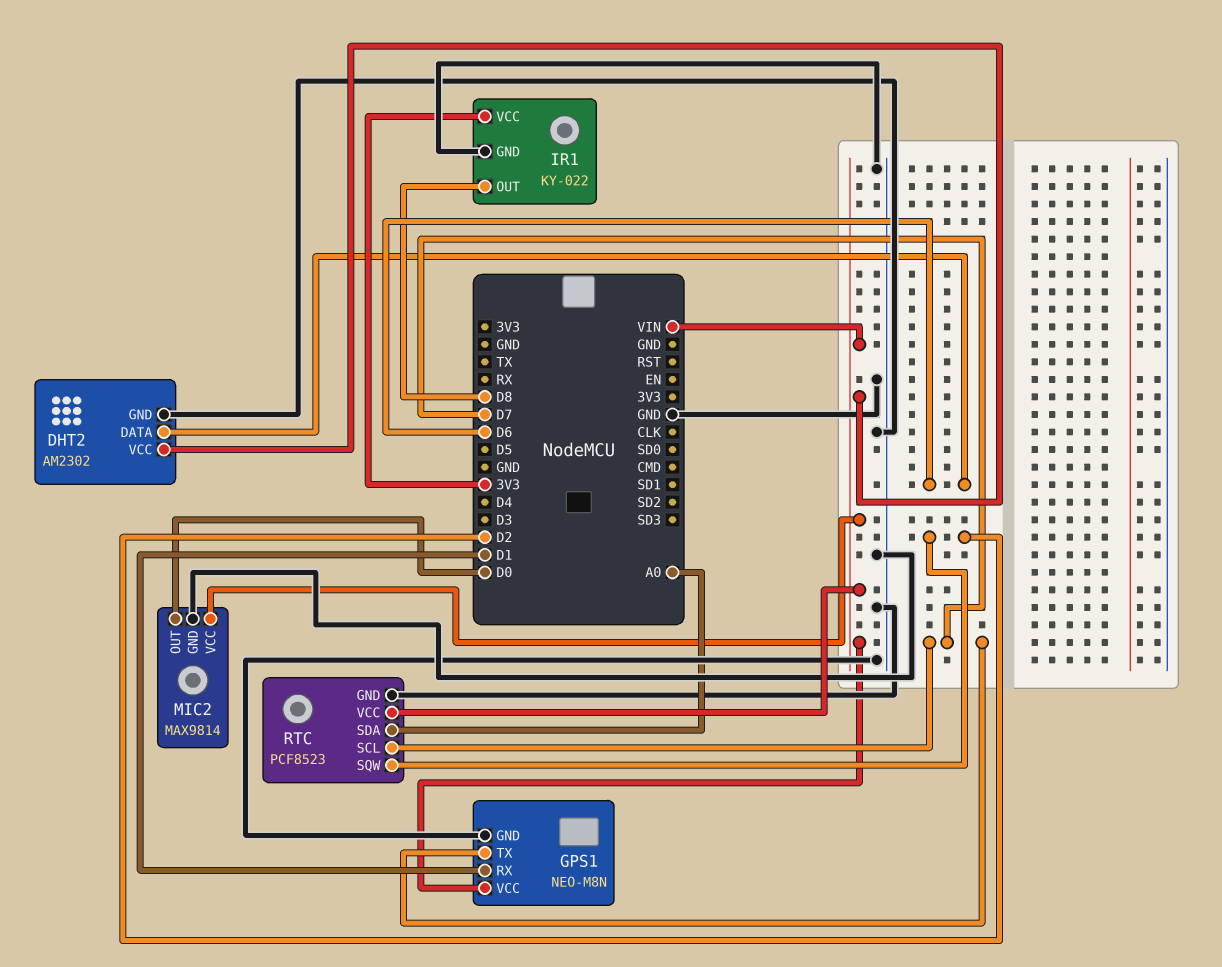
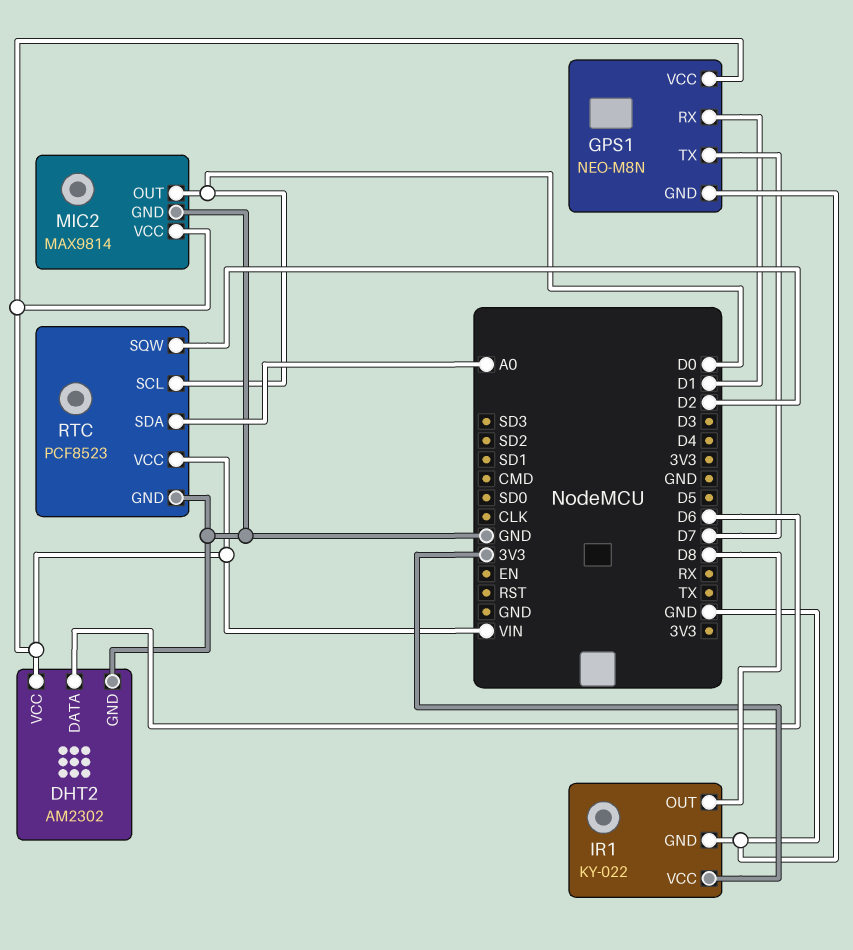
RTC pin SCL: D7 -> D0

